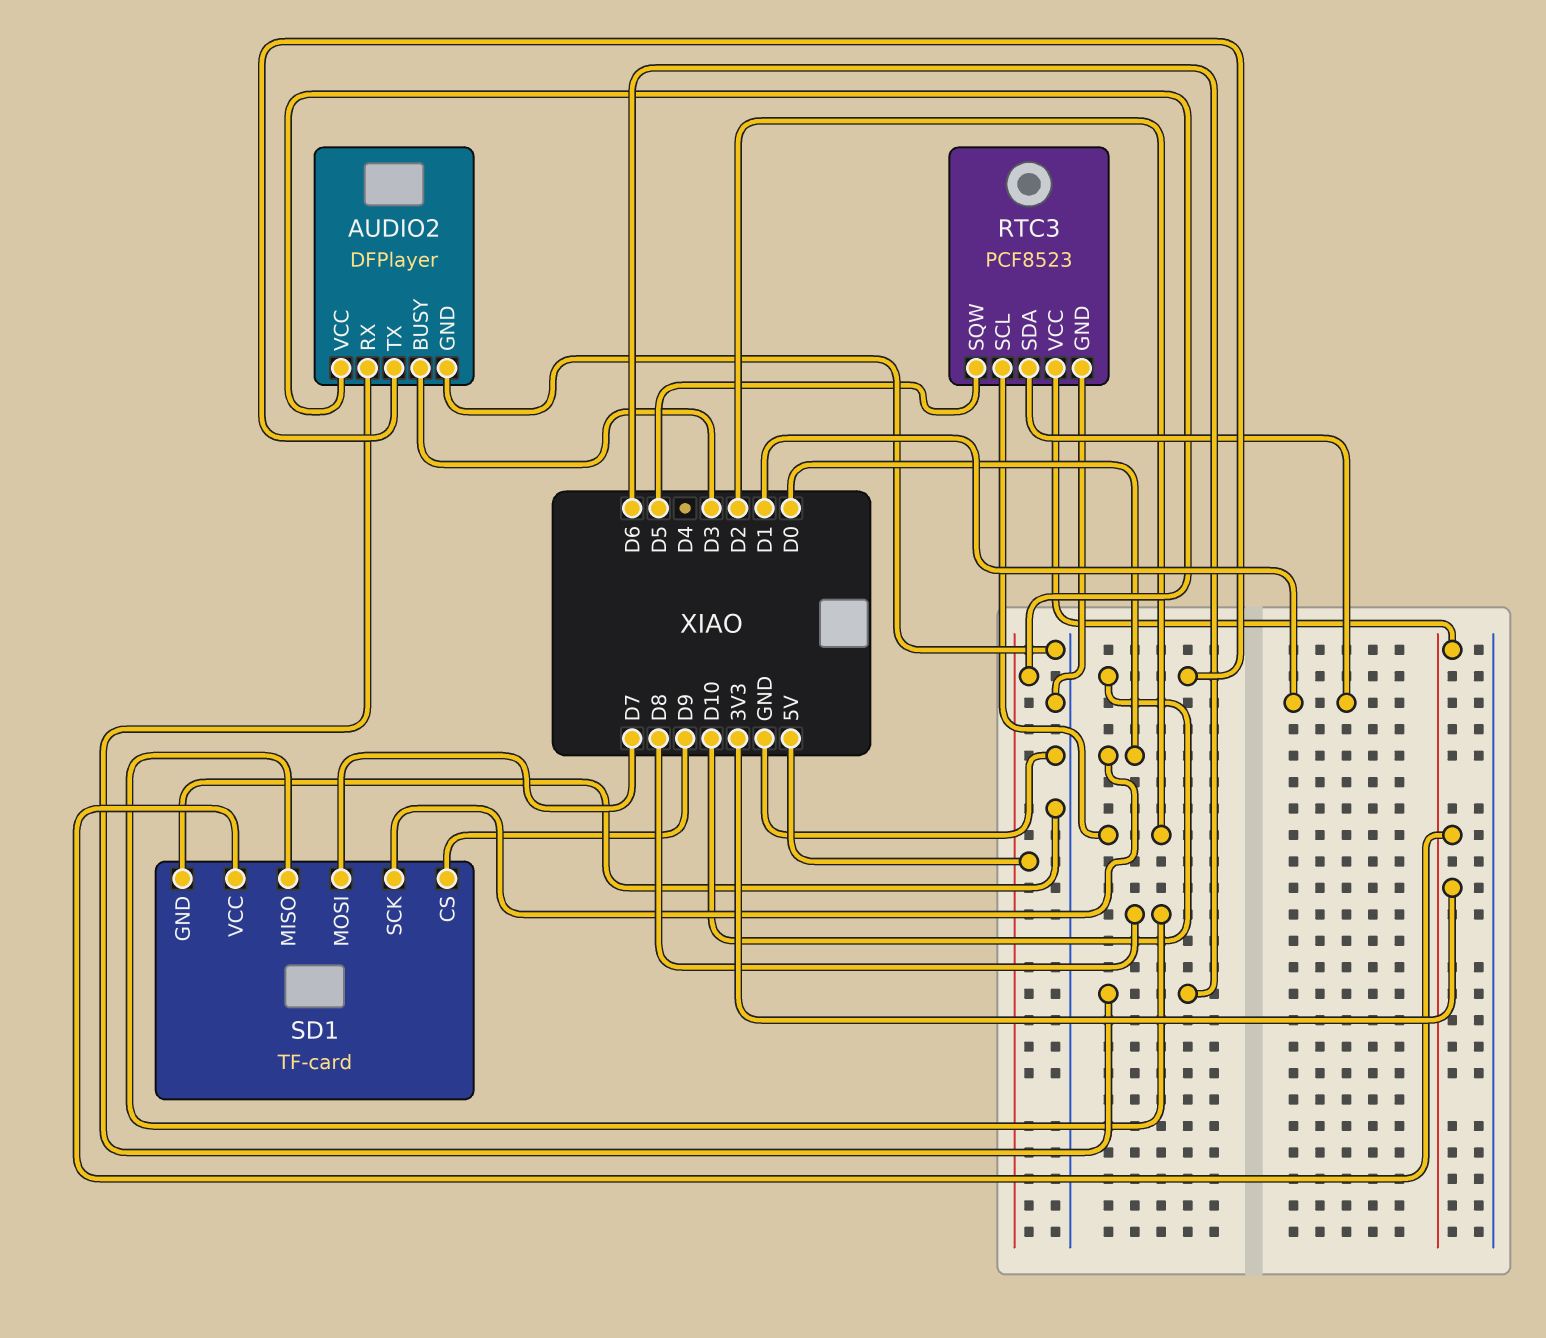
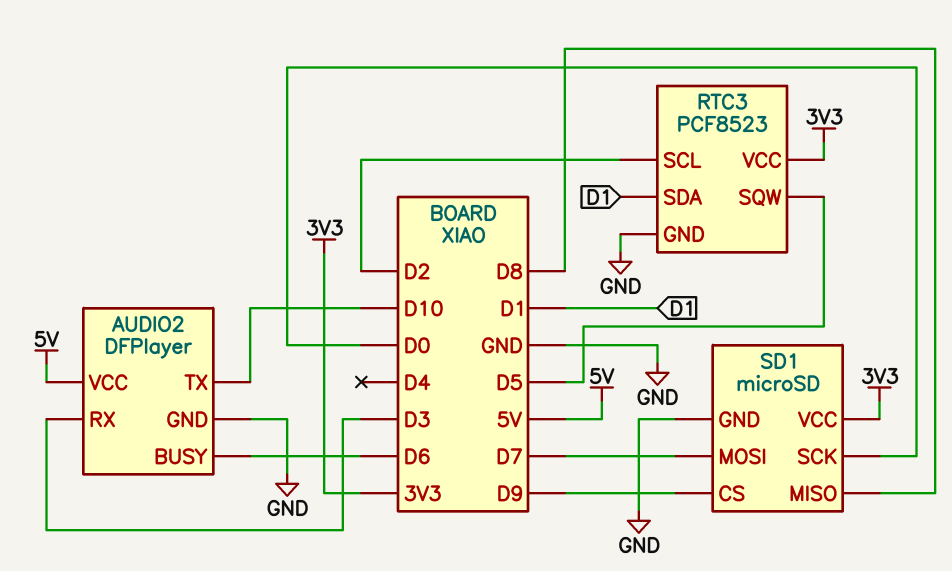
AUDIO2 pin BUSY: D3 -> D6
AUDIO2 pin RX: D6 -> D3
SD1: TF-card -> microSD

